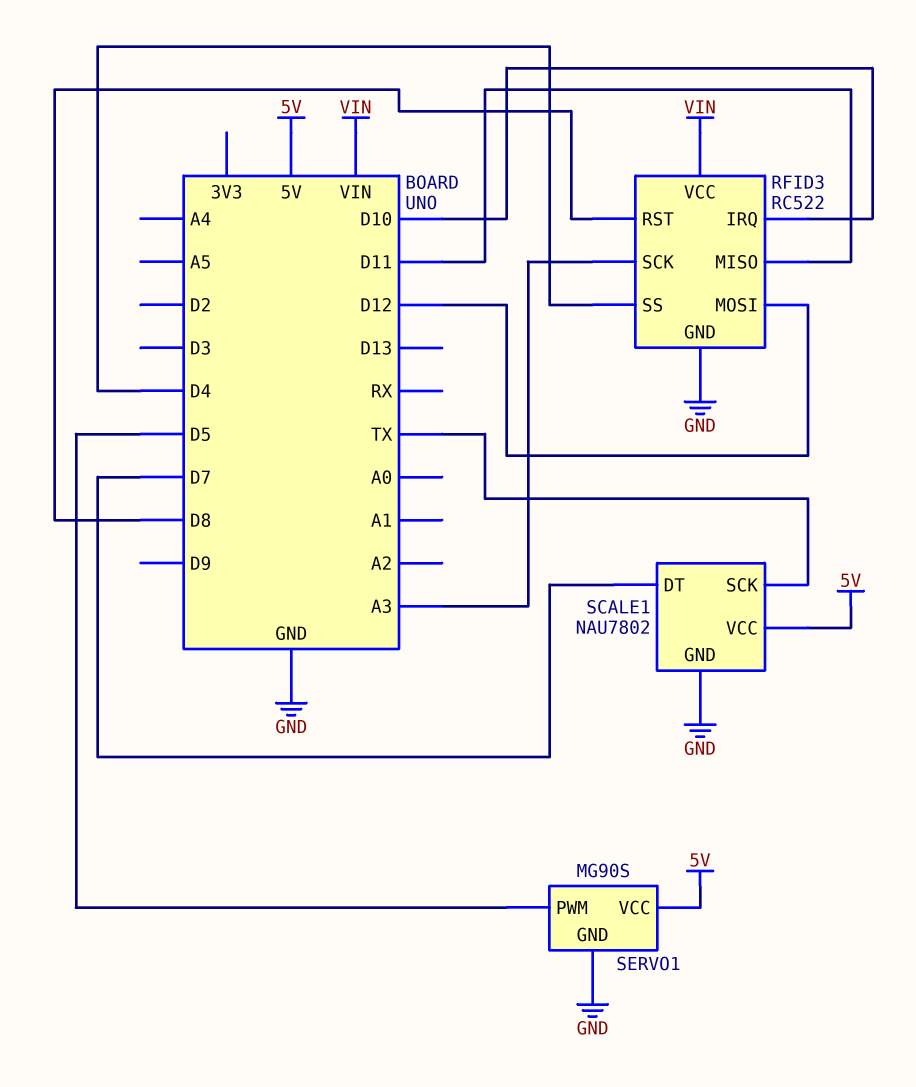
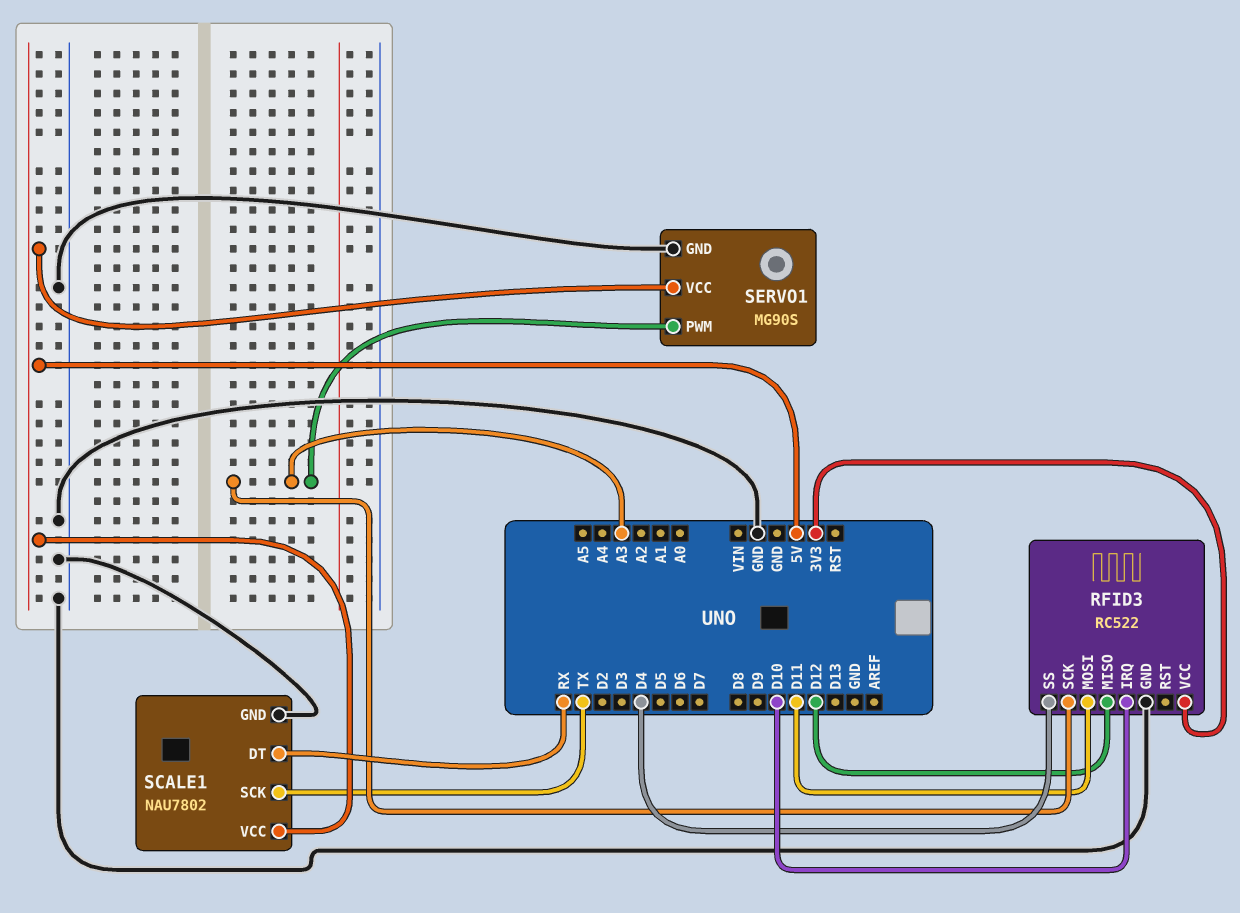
RFID3 pin MISO: D11 -> D12
RFID3 pin MOSI: D12 -> D11
RFID3 pin RST: D8 -> none
RFID3 pin VCC: VIN -> 3V3
SCALE1 pin DT: D7 -> RX
SERVO1 pin PWM: D5 -> A3

